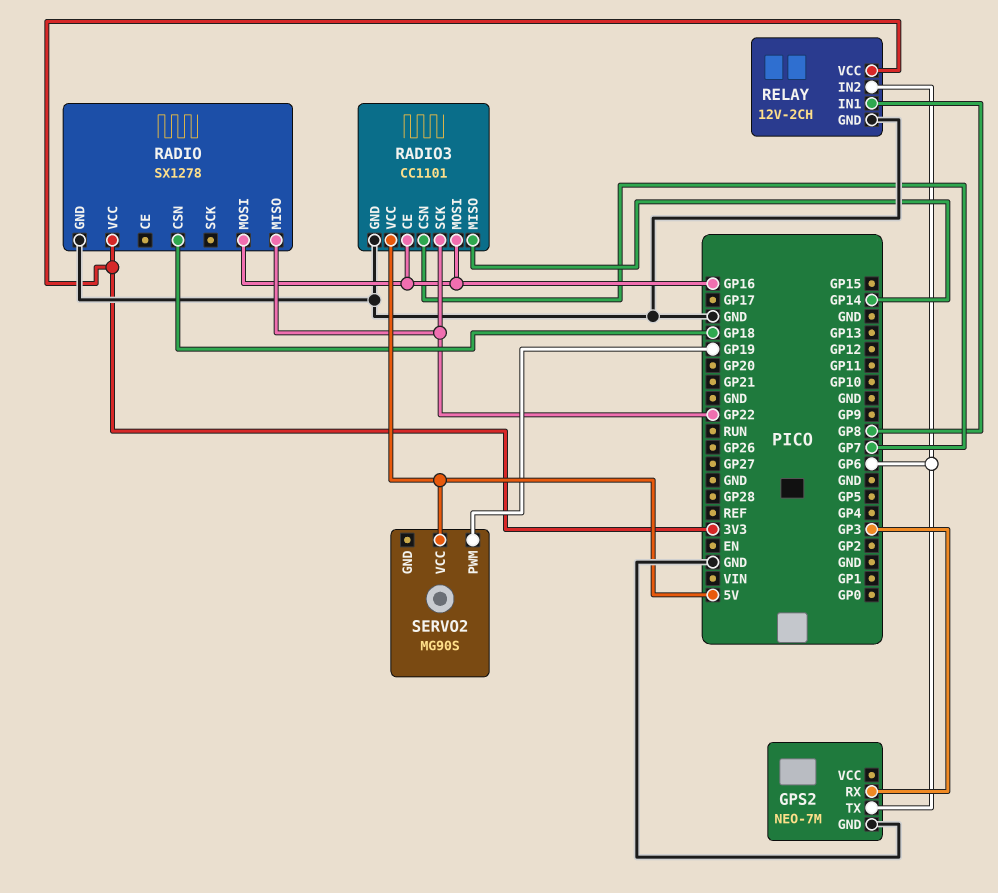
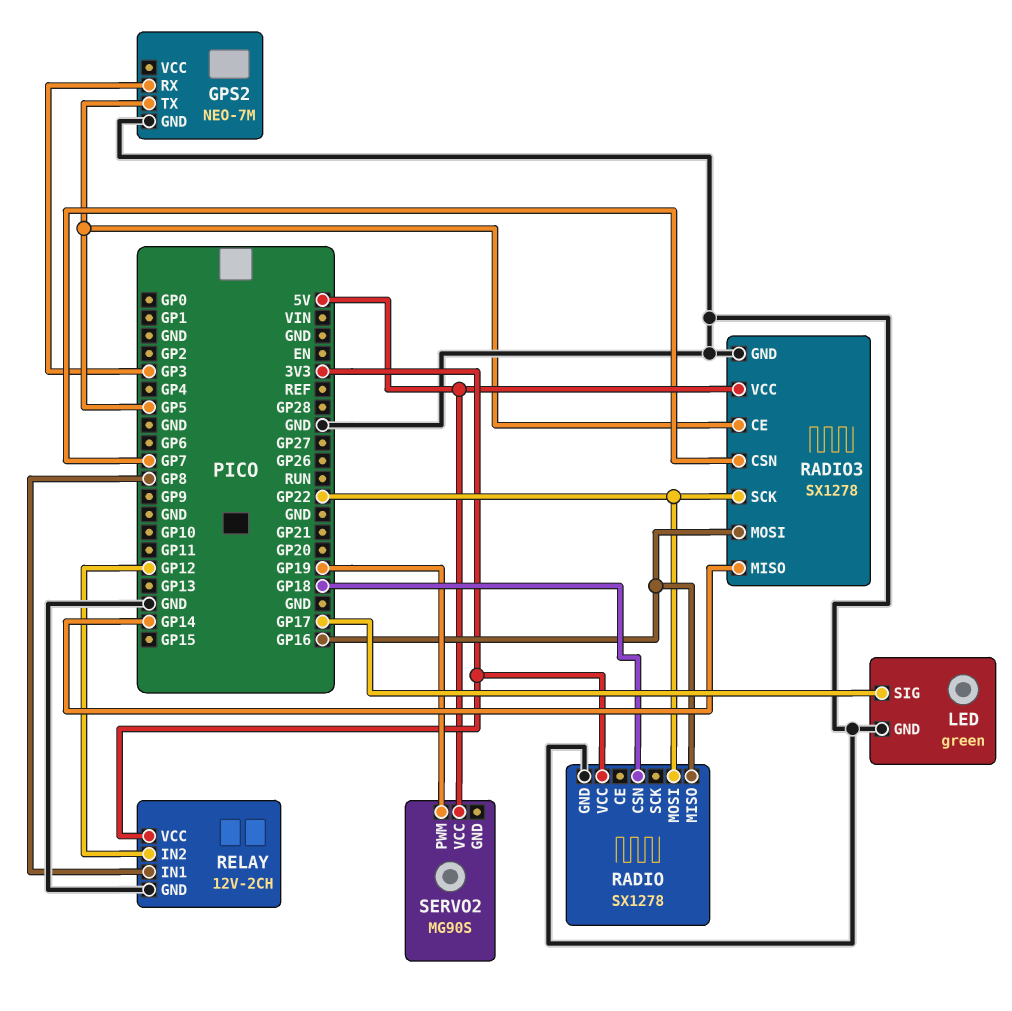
GPS2 pin TX: GP6 -> GP5
LED: none -> green
LED pin GND: none -> GND
LED pin SIG: none -> GP17
RADIO pin MISO: GP22 -> GP16
RADIO pin MOSI: GP16 -> GP22
RADIO3: CC1101 -> SX1278
RADIO3 pin CE: GP16 -> GP5
RELAY pin IN2: GP6 -> GP12

